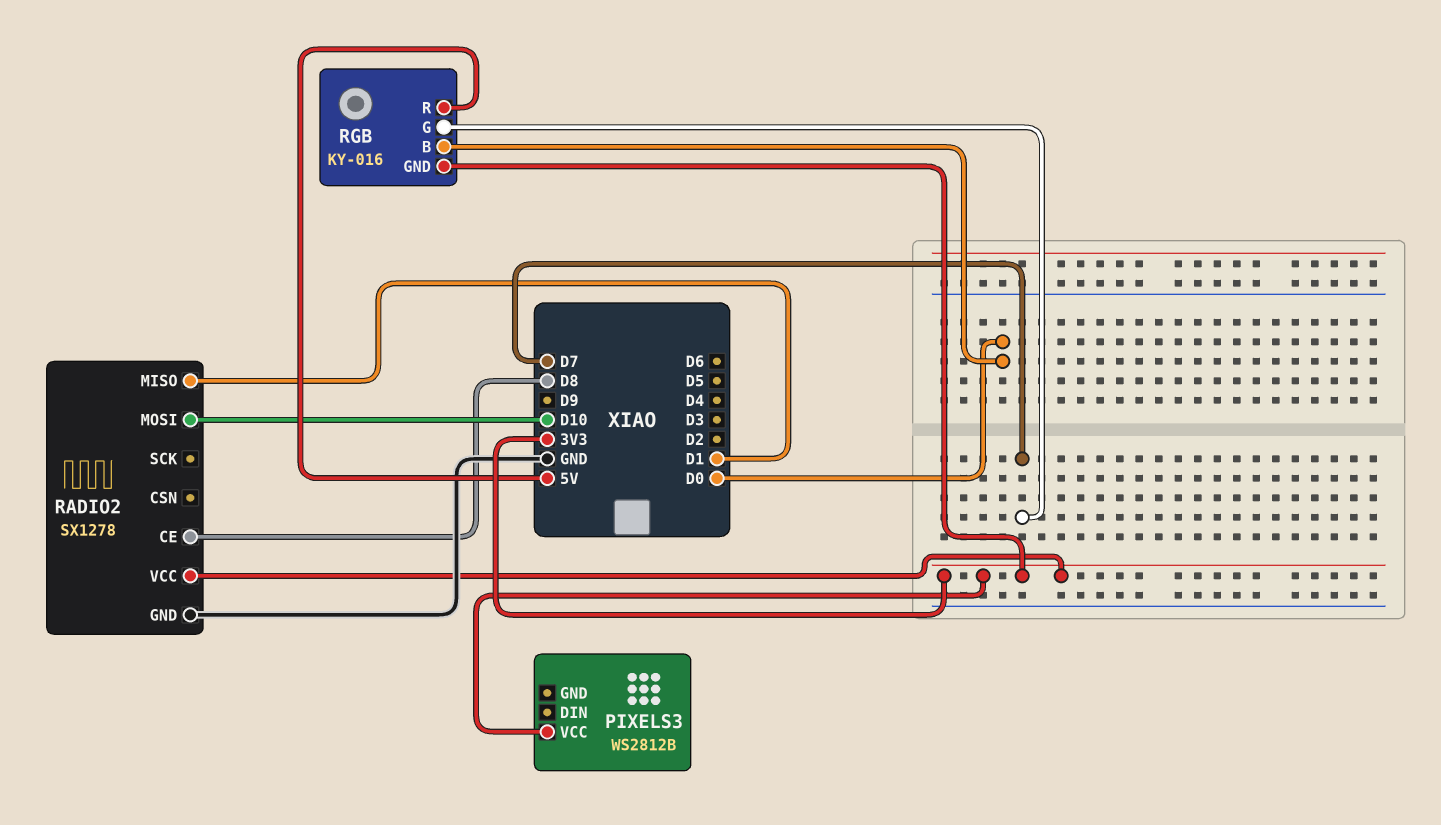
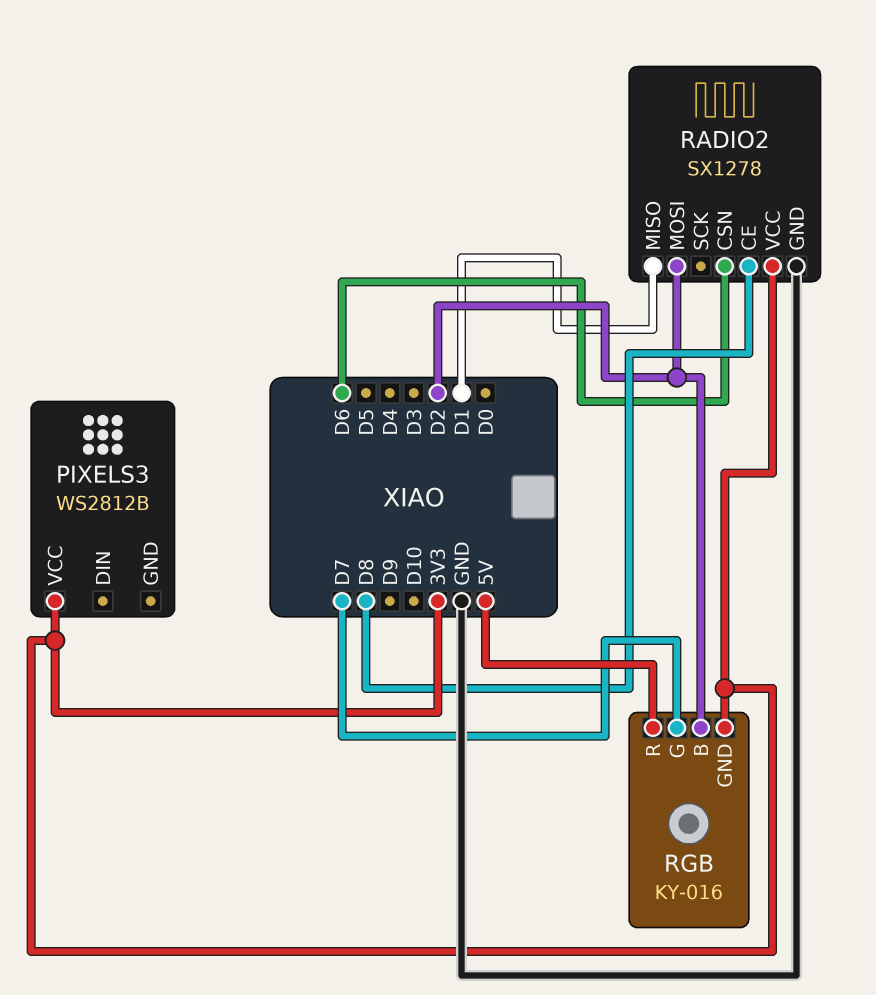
RADIO2 pin CSN: none -> D6
RADIO2 pin MOSI: D10 -> D2
RGB pin B: D0 -> D2

